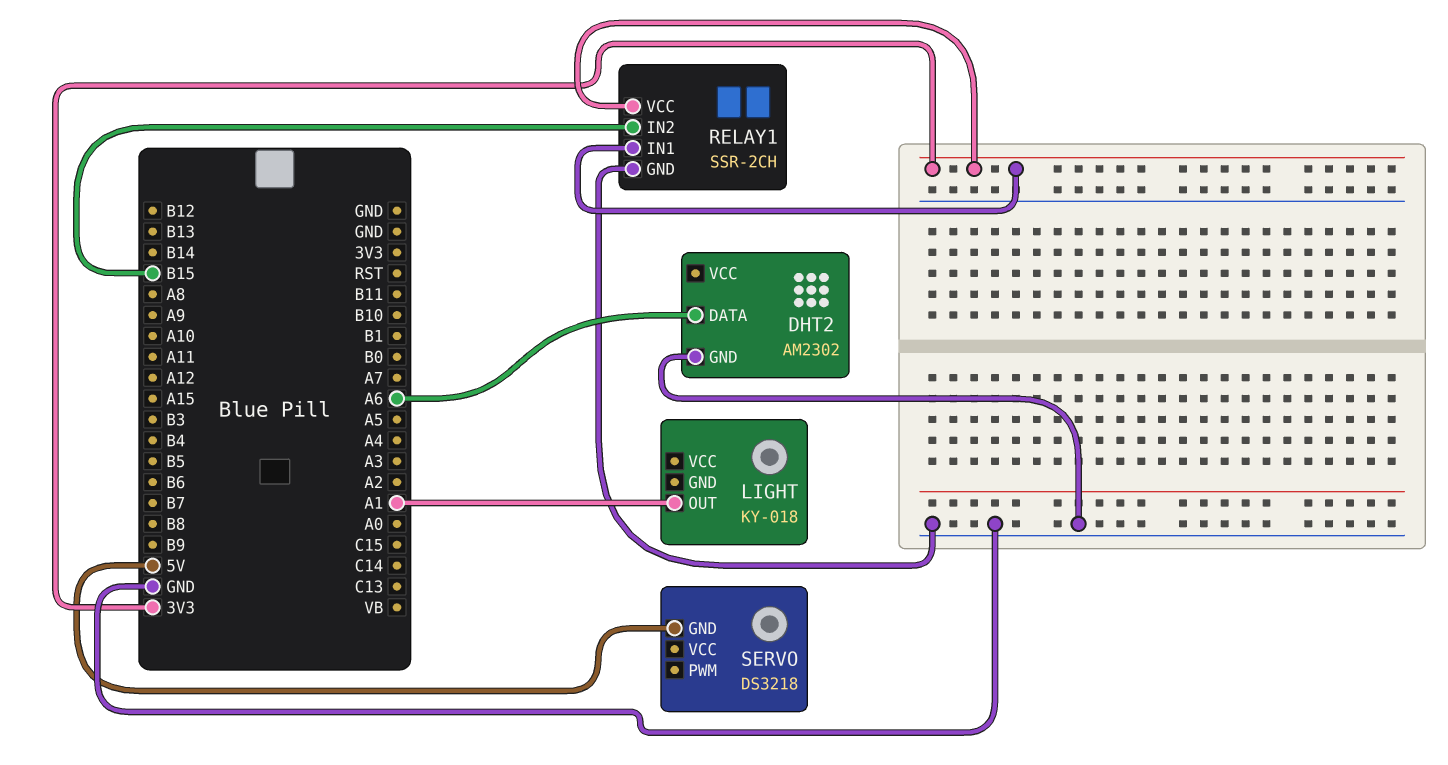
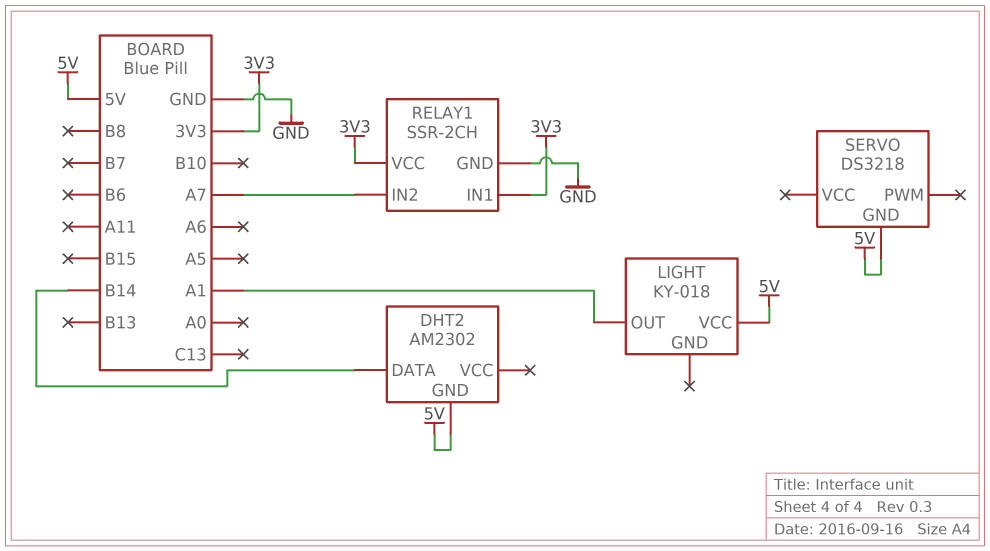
DHT2 pin DATA: A6 -> B14
DHT2 pin GND: GND -> 5V
LIGHT pin VCC: none -> 5V
RELAY1 pin IN2: B15 -> A7

